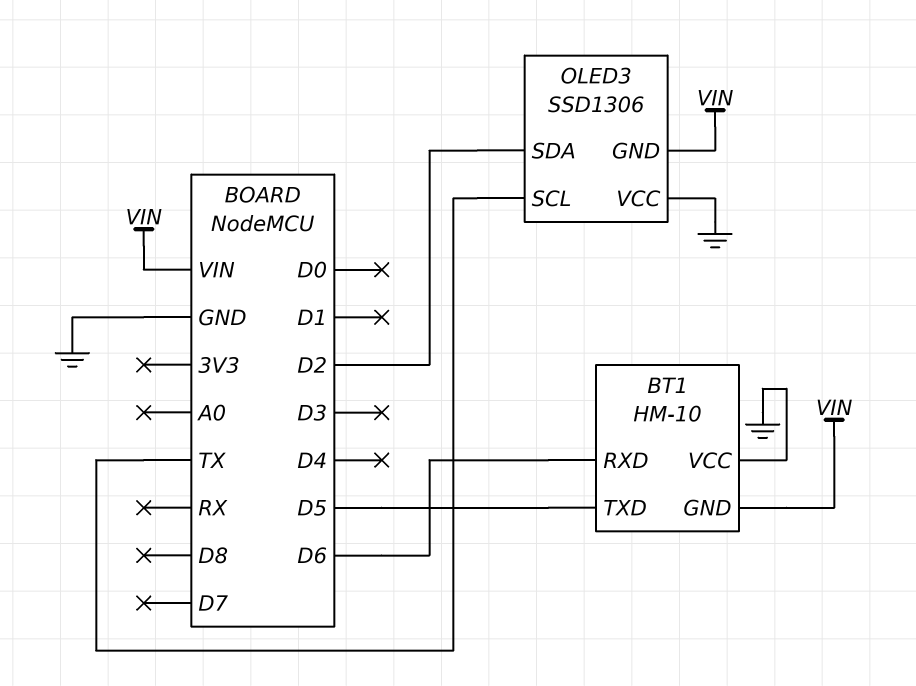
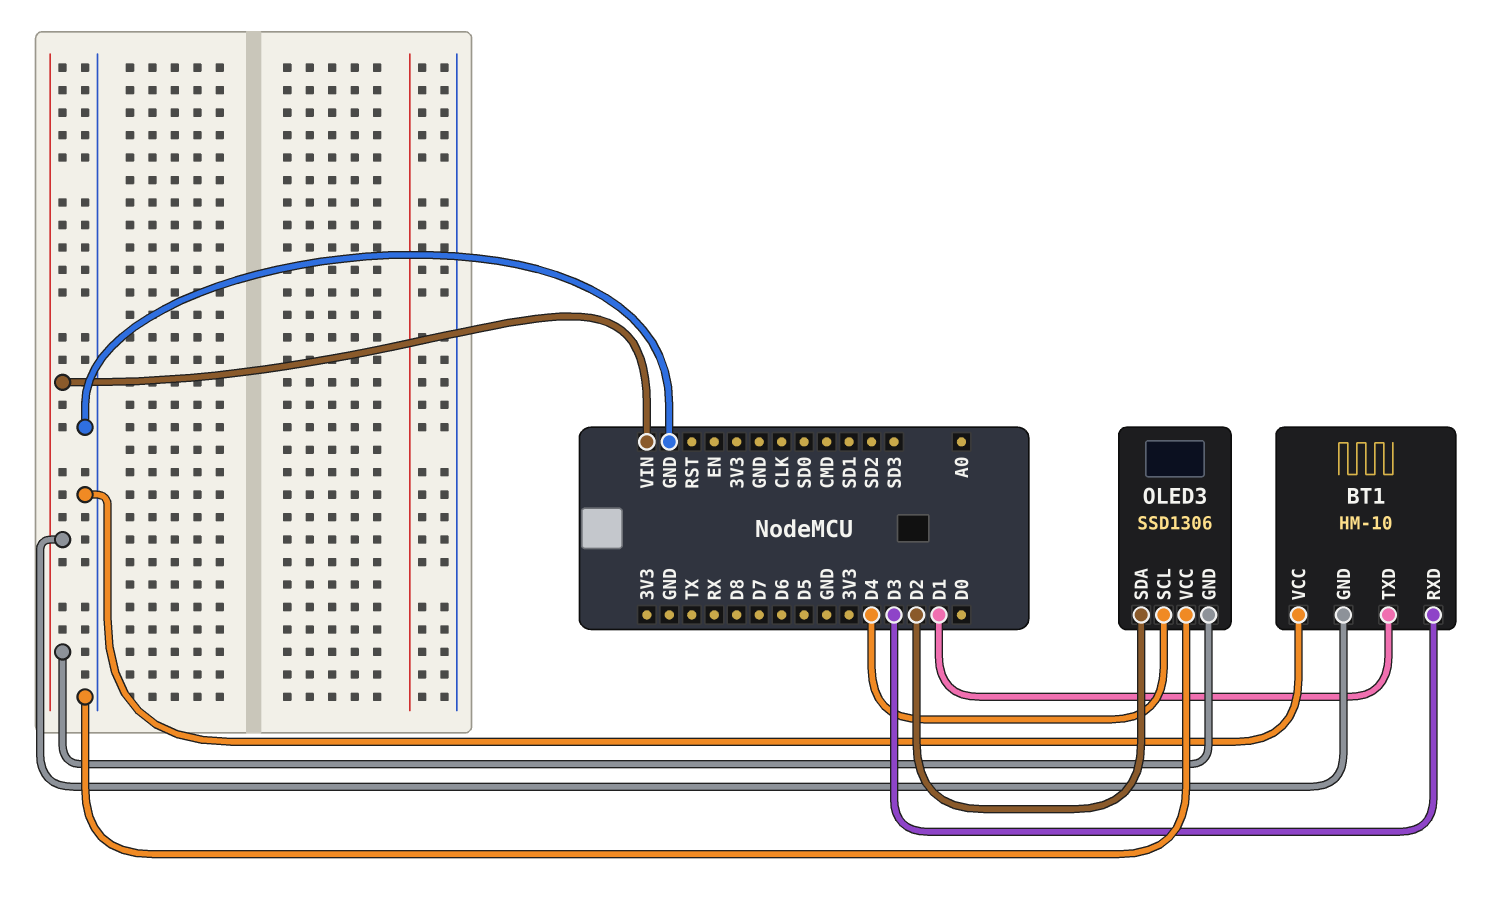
BT1 pin RXD: D6 -> D3
BT1 pin TXD: D5 -> D1
OLED3 pin SCL: TX -> D4

